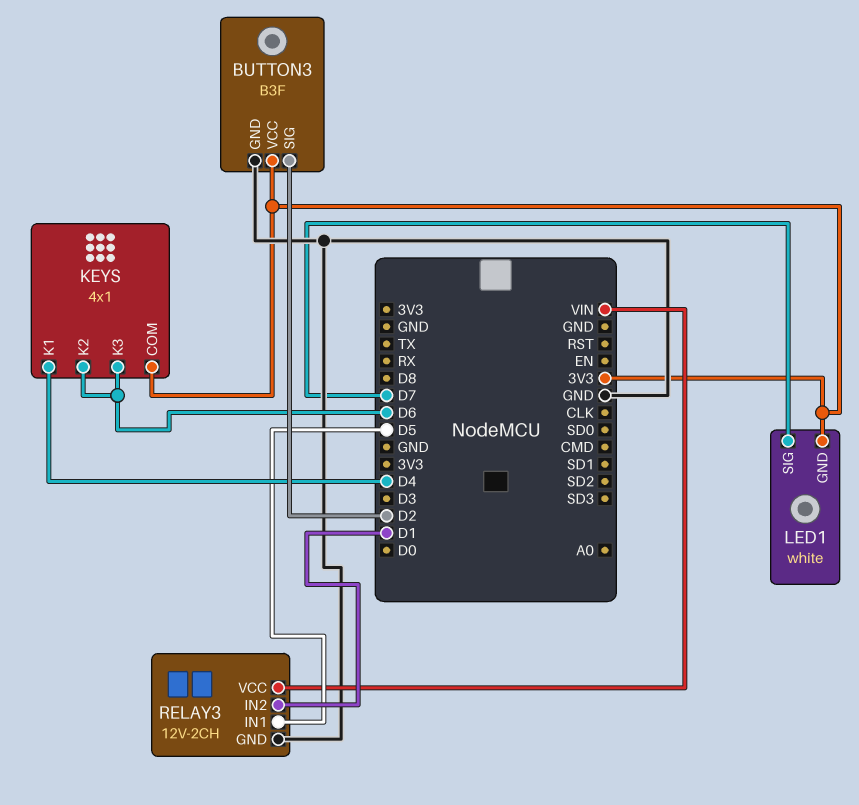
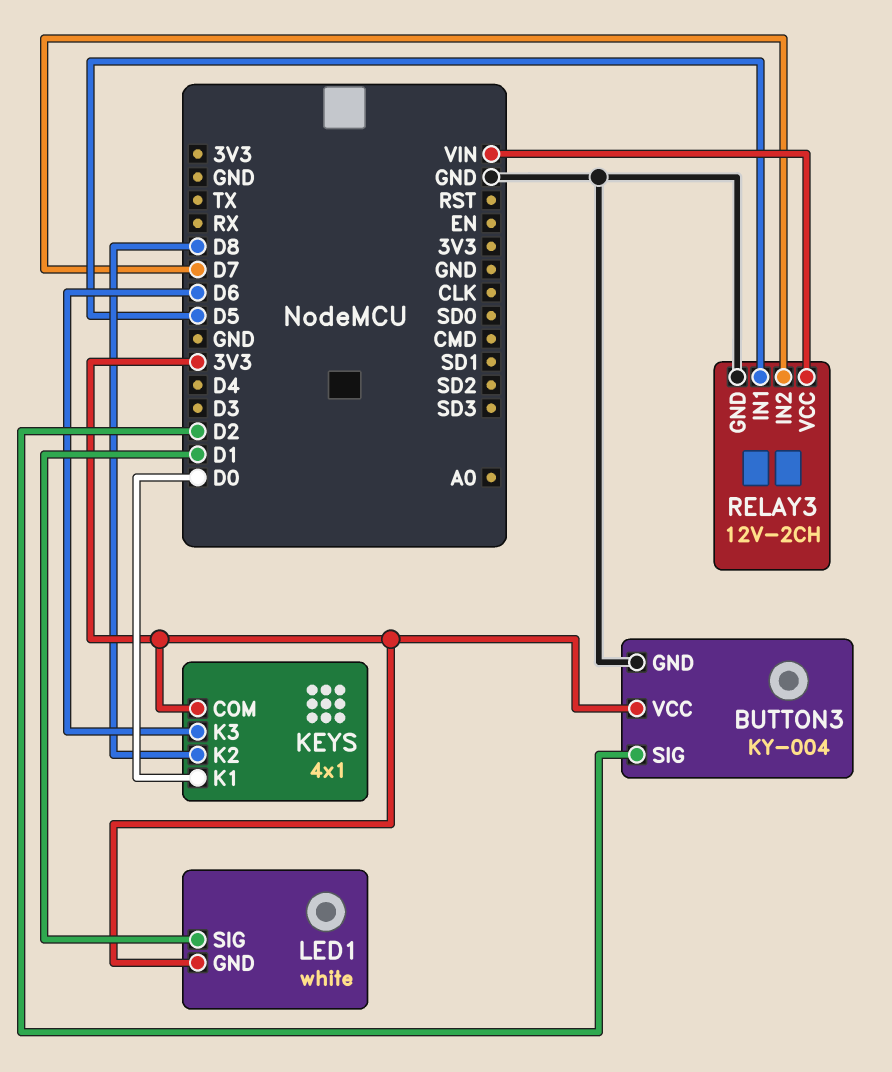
BUTTON3: B3F -> KY-004
KEYS pin K1: D4 -> D0
KEYS pin K2: D6 -> D8
LED1 pin SIG: D7 -> D1
RELAY3 pin IN2: D1 -> D7

